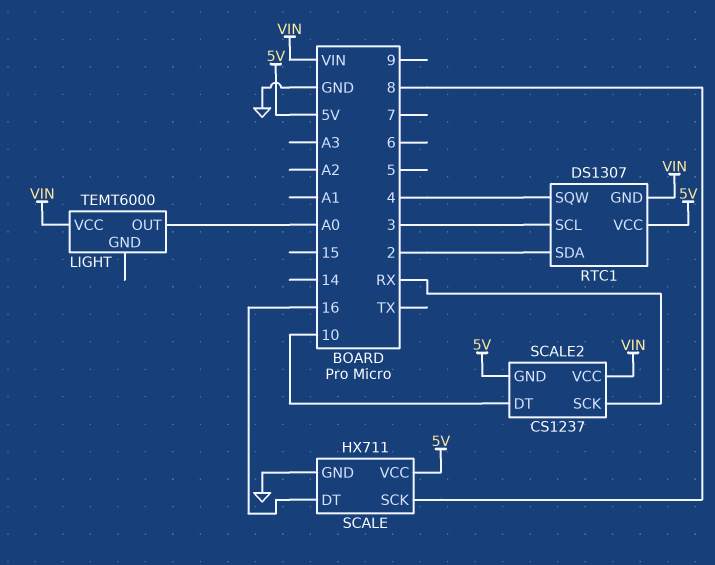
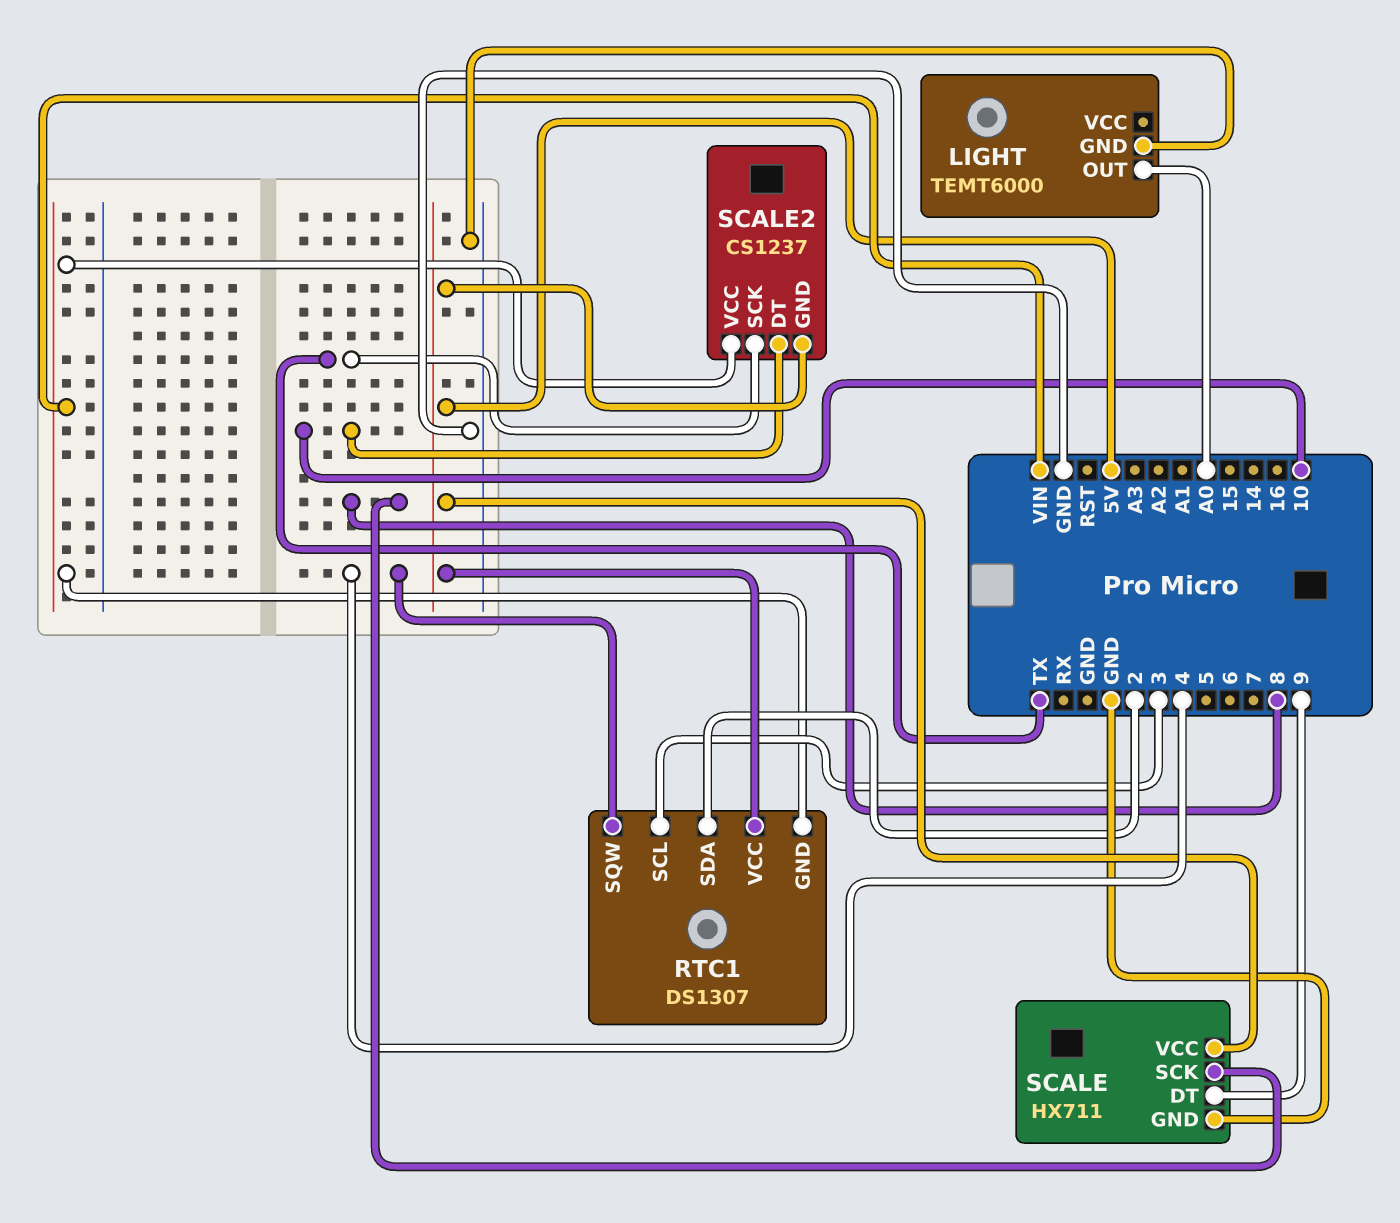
LIGHT pin GND: none -> GND
LIGHT pin VCC: VIN -> none
SCALE pin DT: 16 -> 9
SCALE2 pin SCK: RX -> TX

